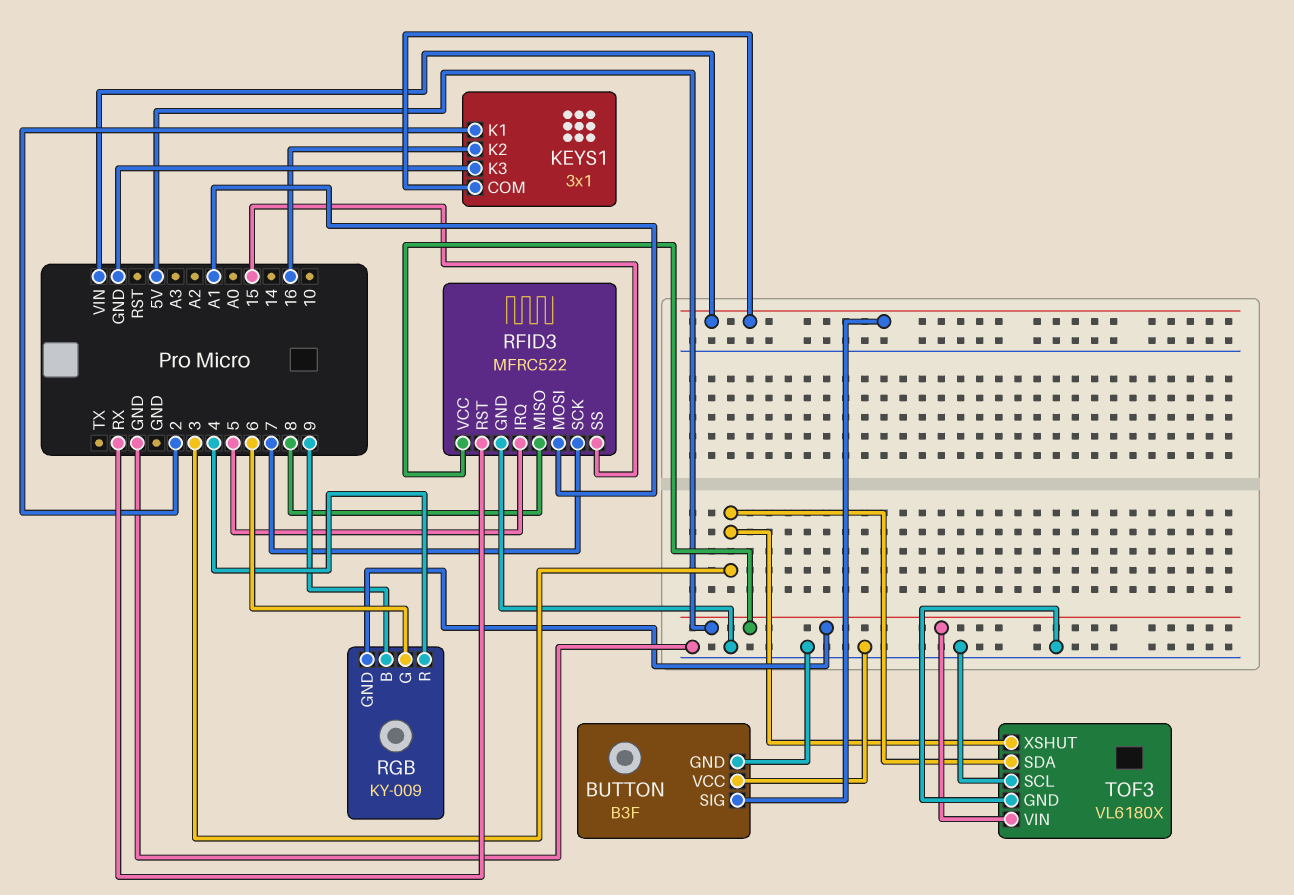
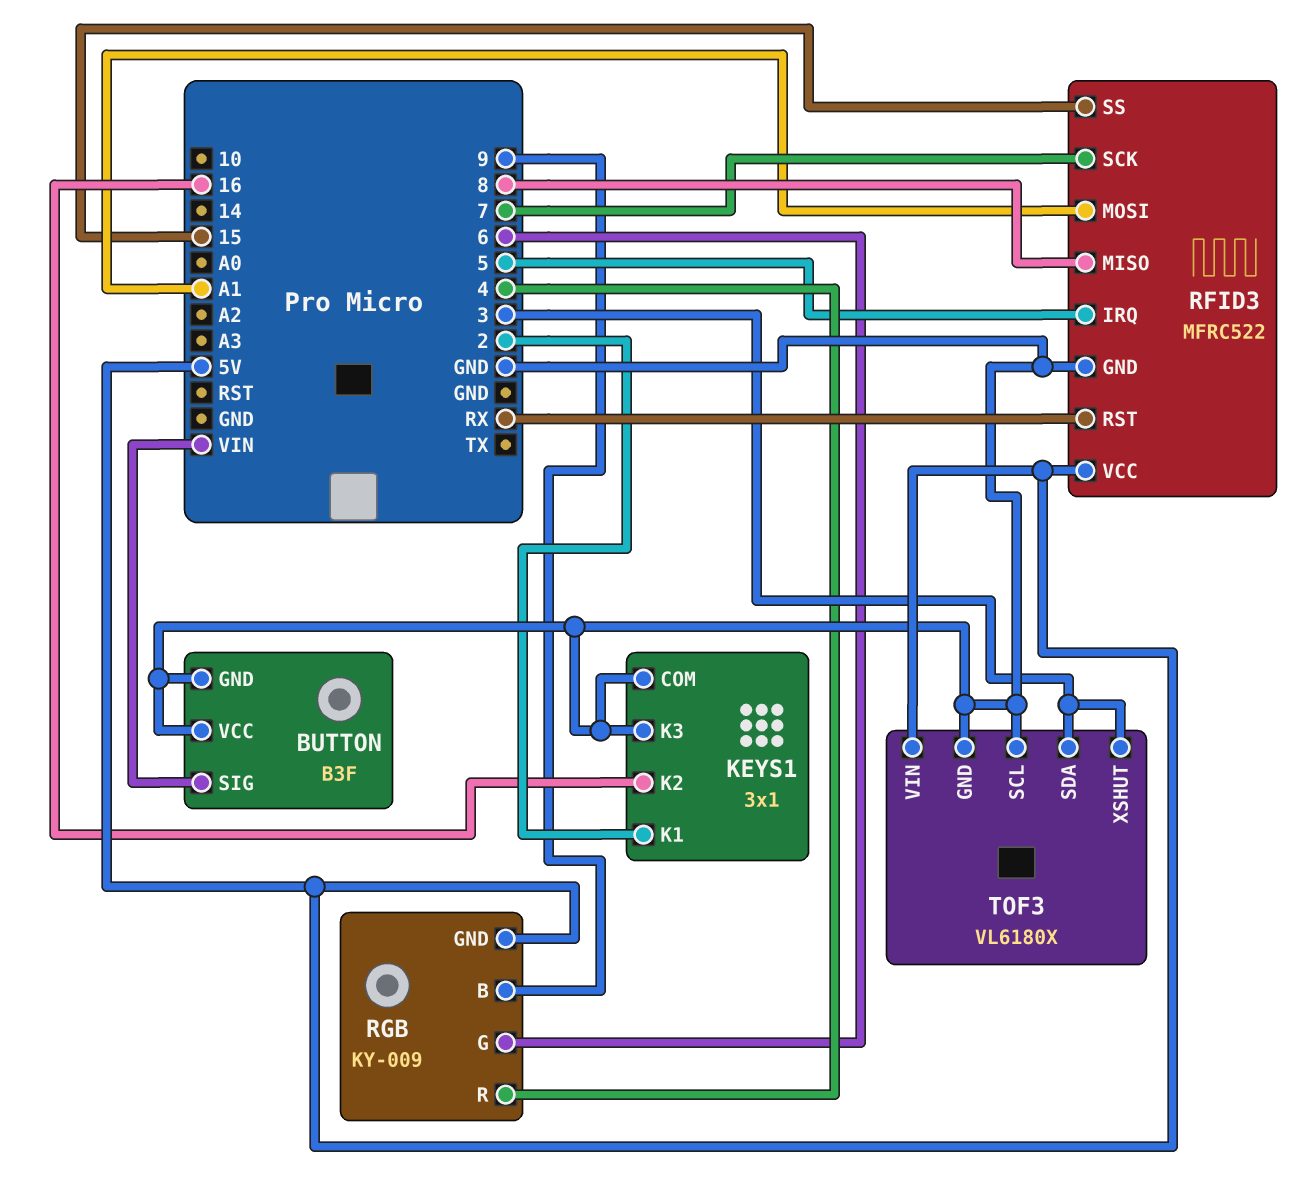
KEYS1 pin COM: VIN -> GND

